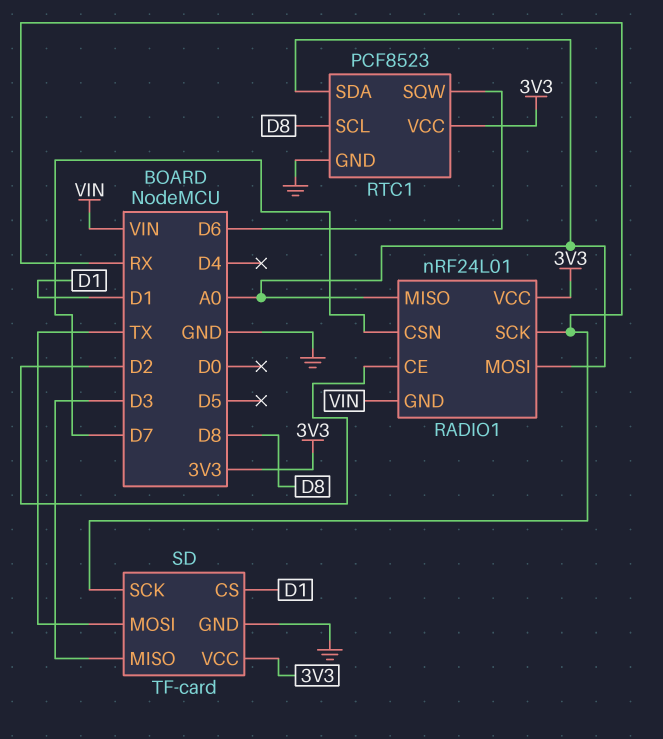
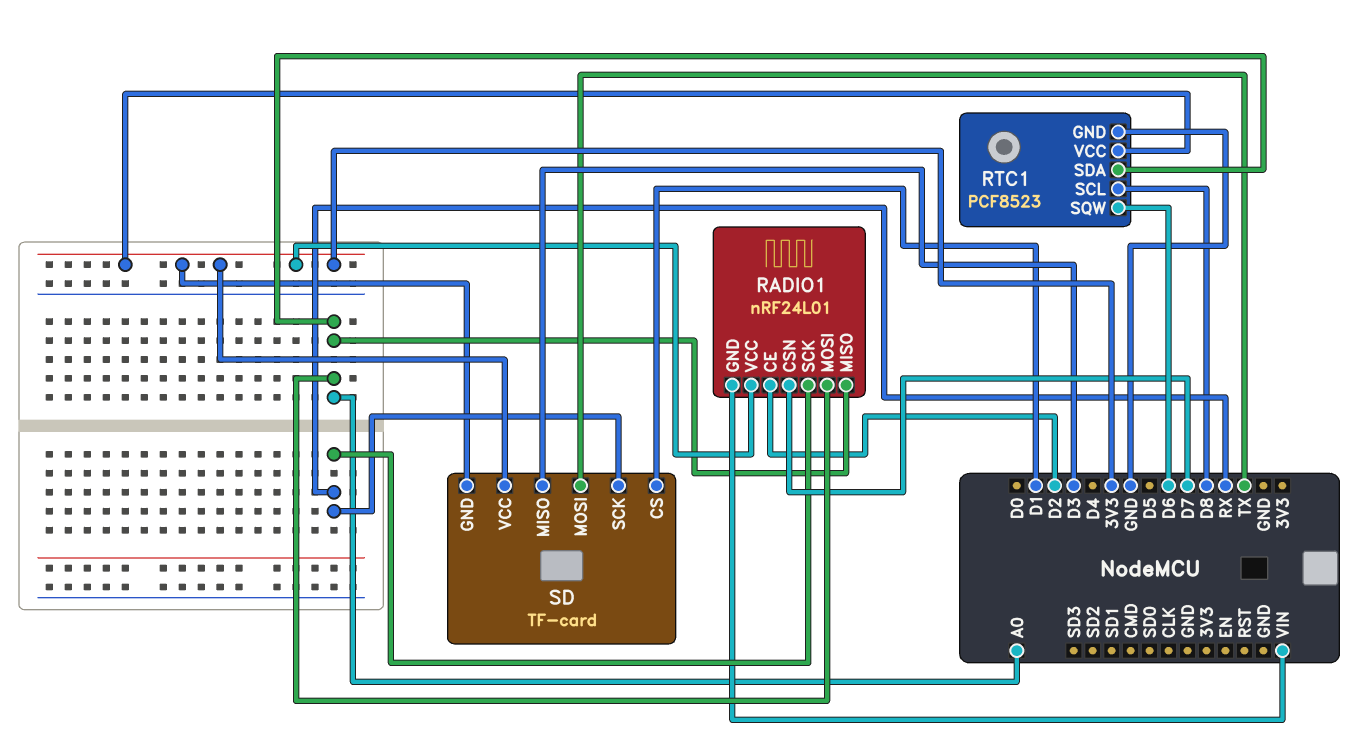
SD pin GND: GND -> 3V3

